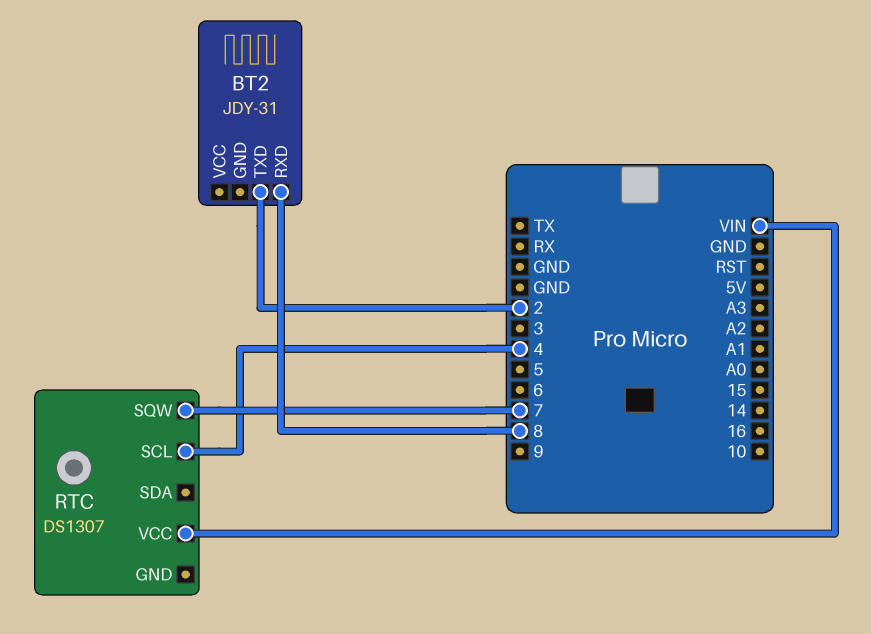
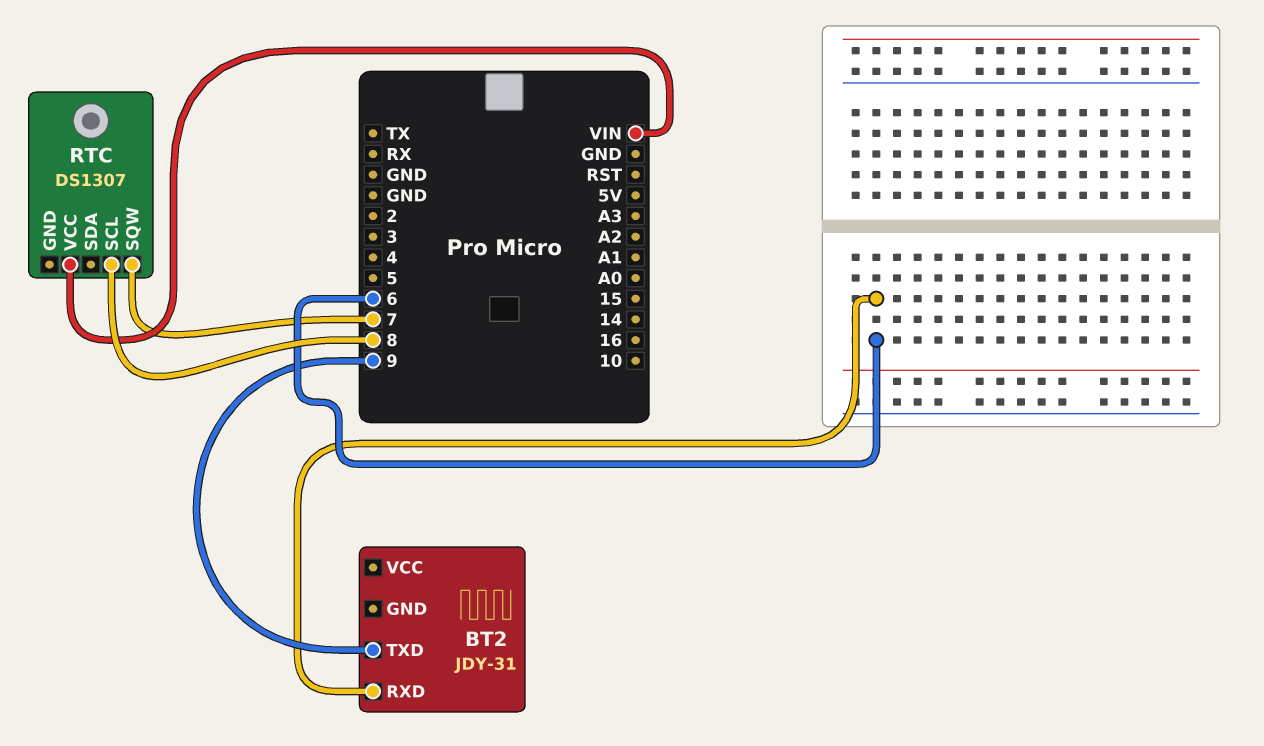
BT2 pin RXD: 8 -> 6
BT2 pin TXD: 2 -> 9
RTC pin SCL: 4 -> 8

